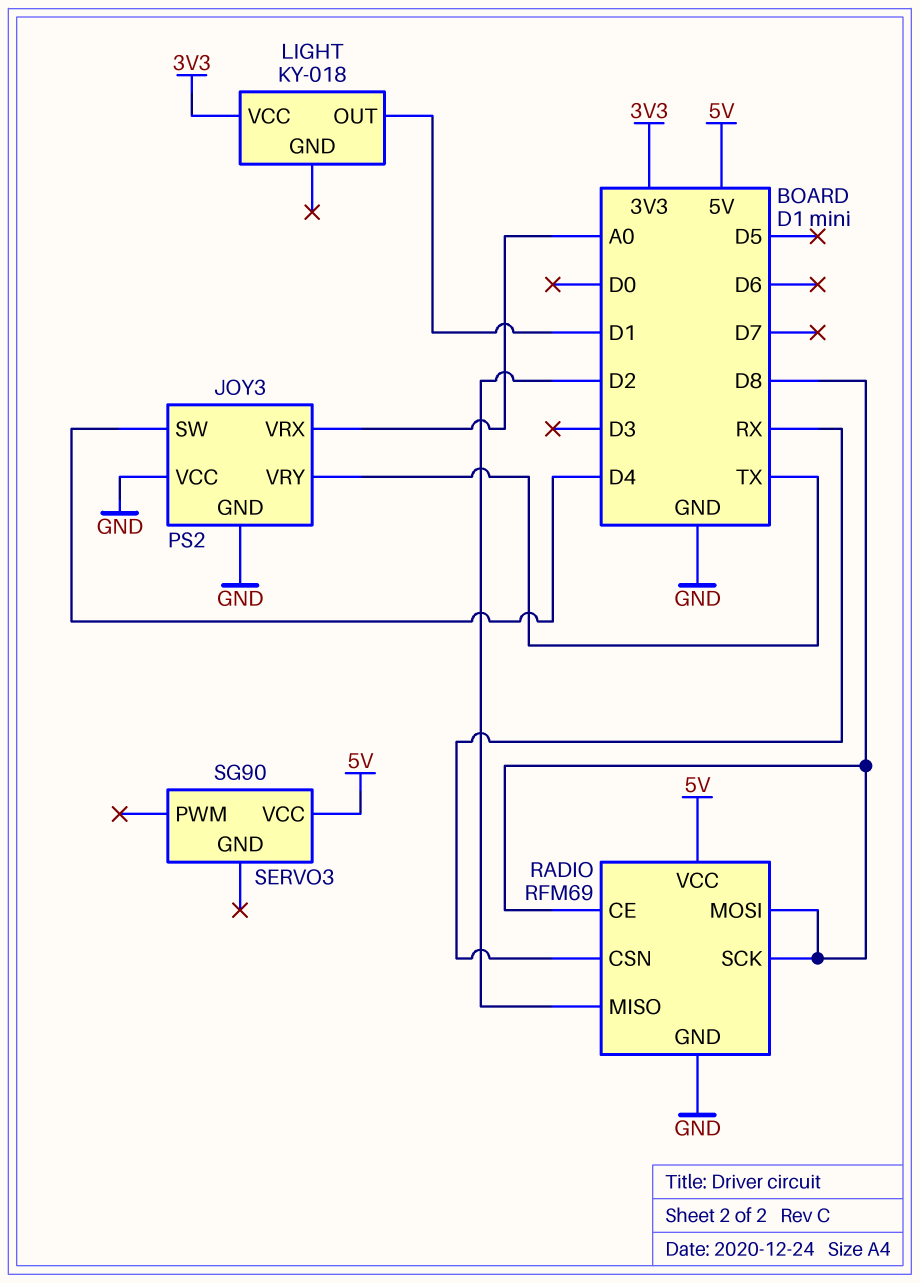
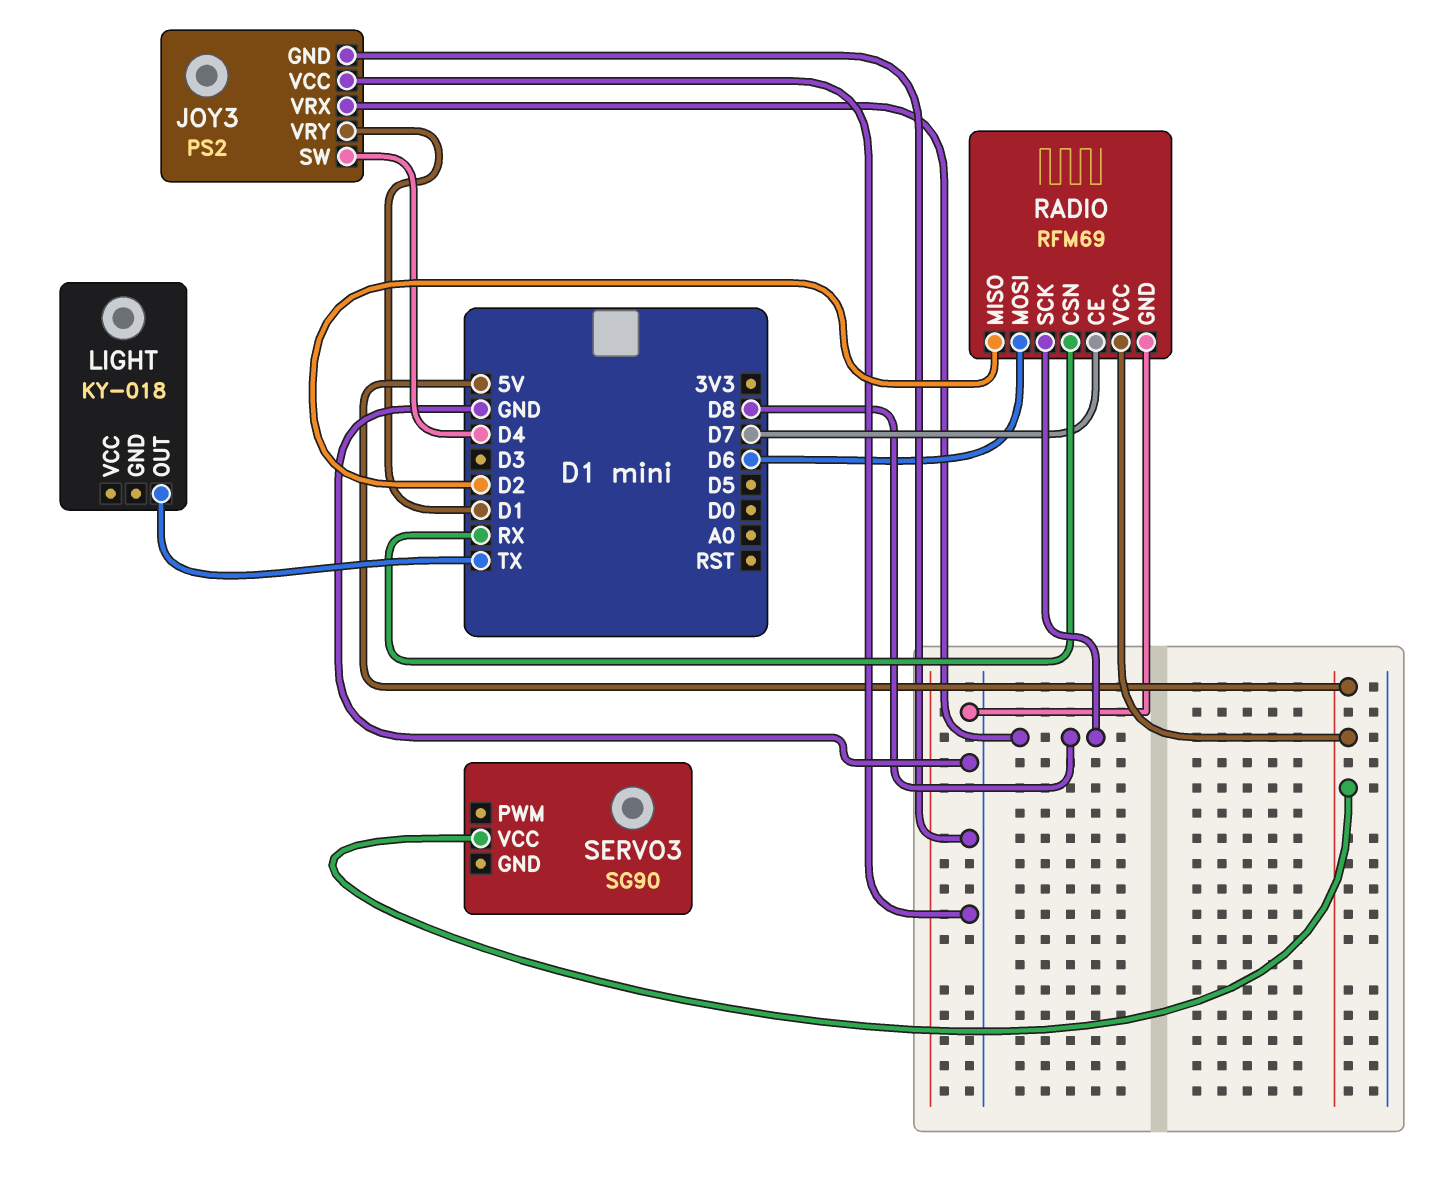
JOY3 pin VRX: A0 -> D8
JOY3 pin VRY: TX -> D1
LIGHT pin OUT: D1 -> TX
LIGHT pin VCC: 3V3 -> none
RADIO pin CE: D8 -> D7
RADIO pin MOSI: D8 -> D6

